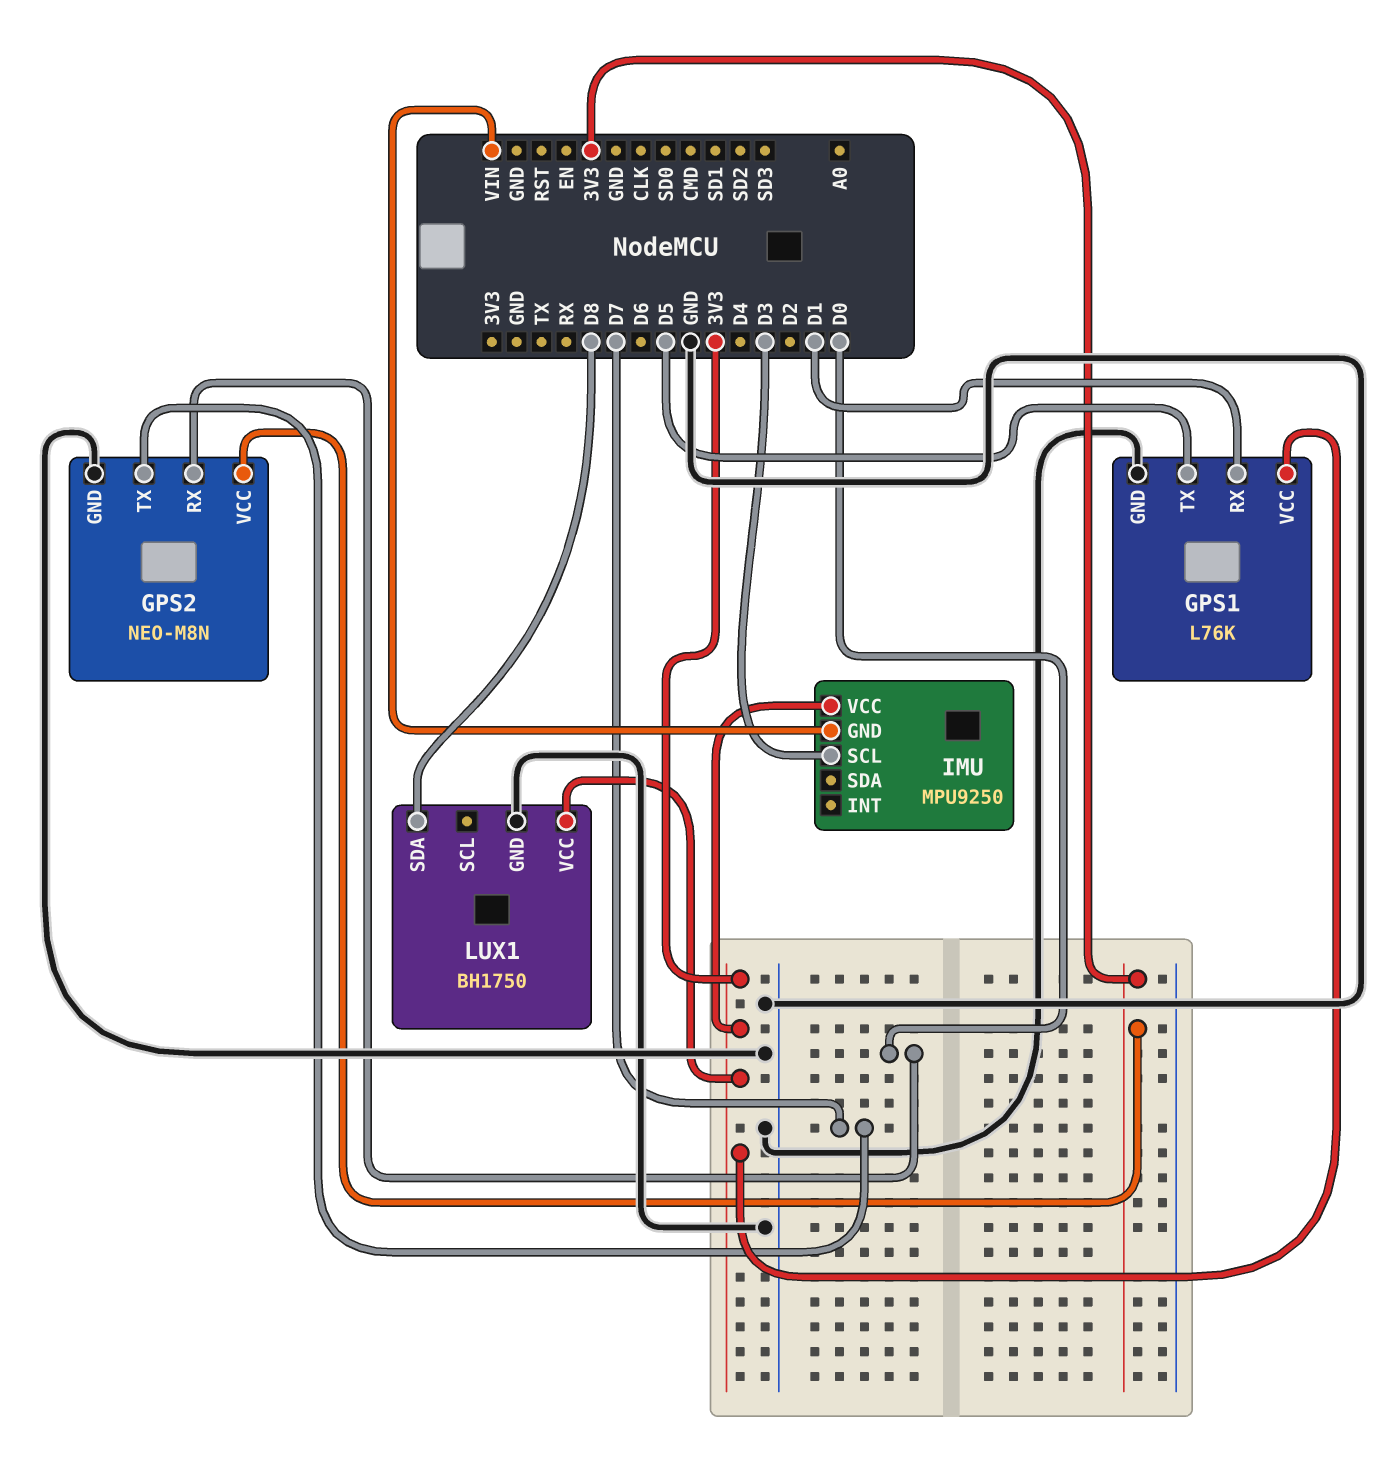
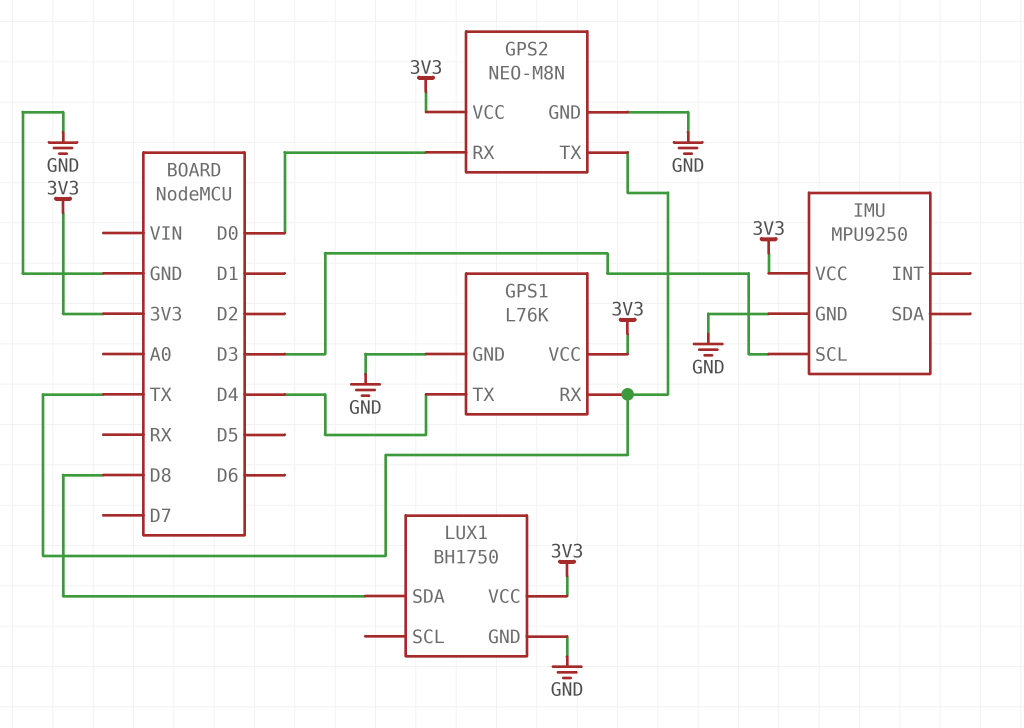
GPS1 pin RX: D1 -> TX
GPS1 pin TX: D5 -> D4
GPS2 pin TX: D7 -> TX
IMU pin GND: VIN -> GND

